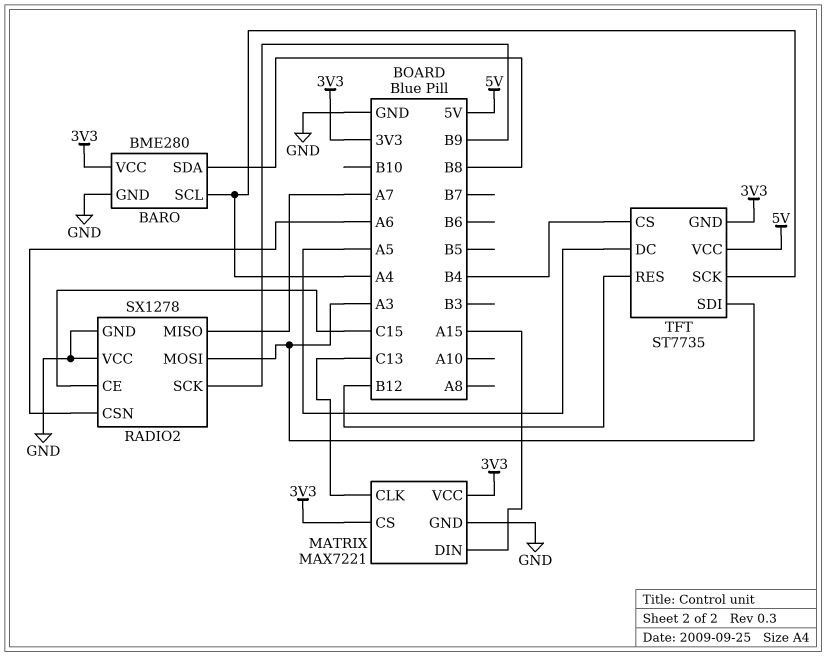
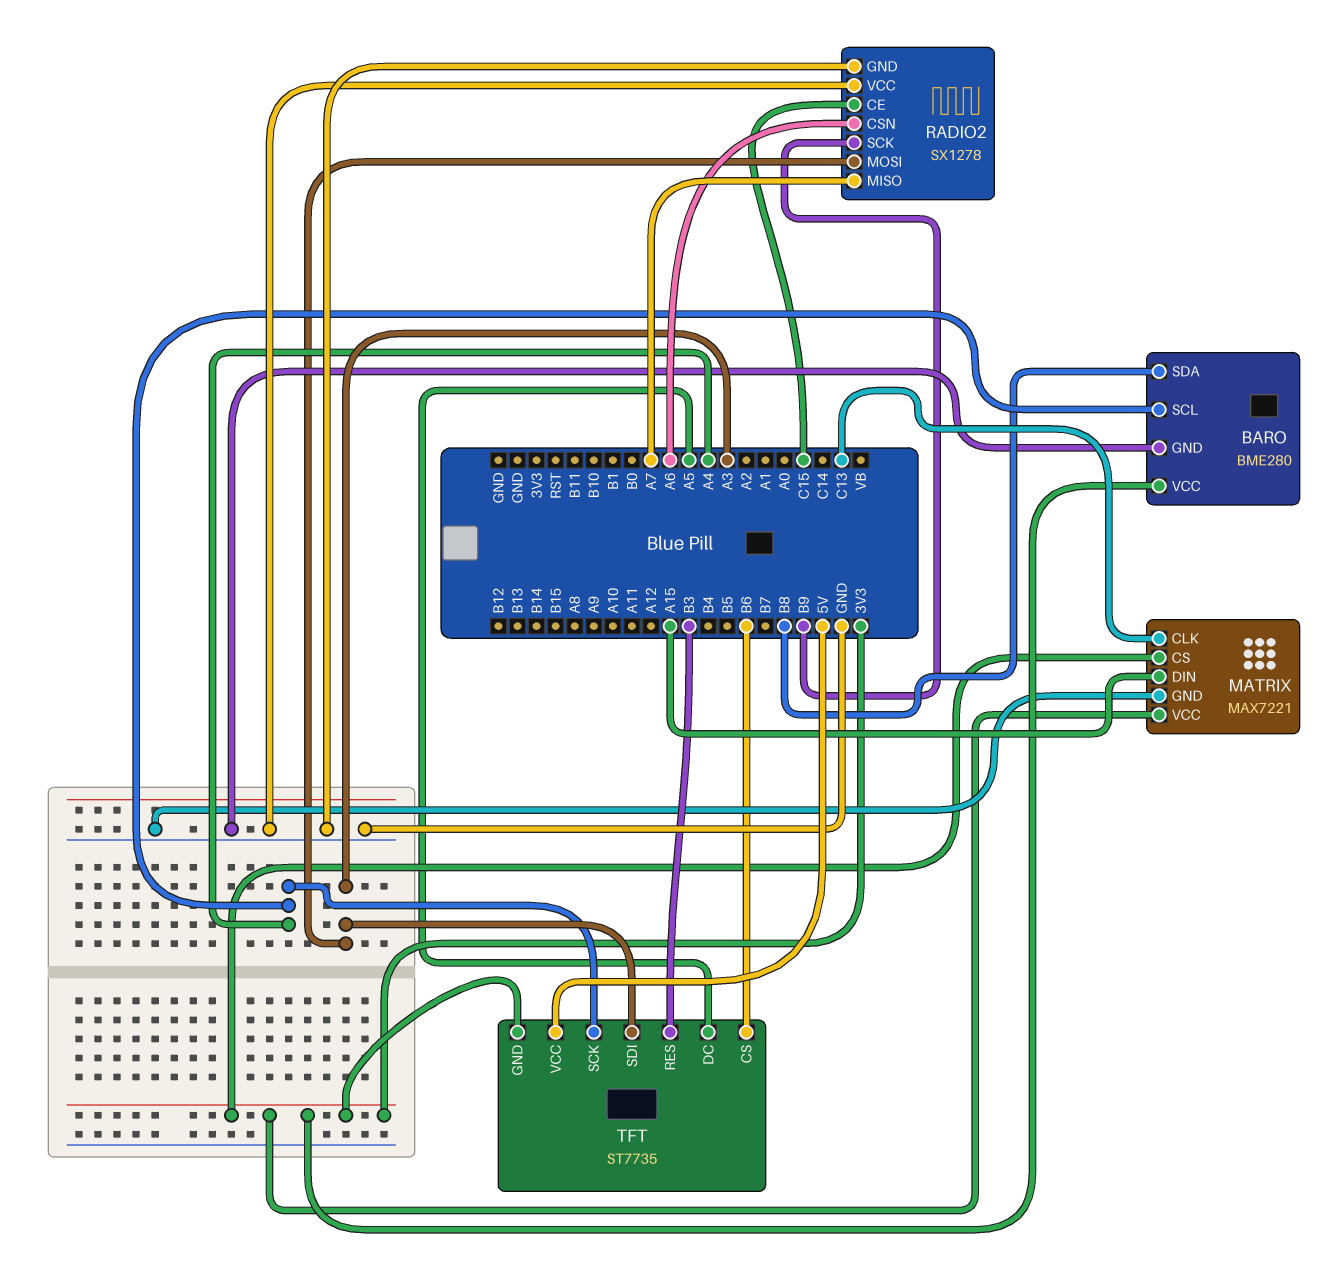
TFT pin CS: B4 -> B6
TFT pin RES: B12 -> B3

